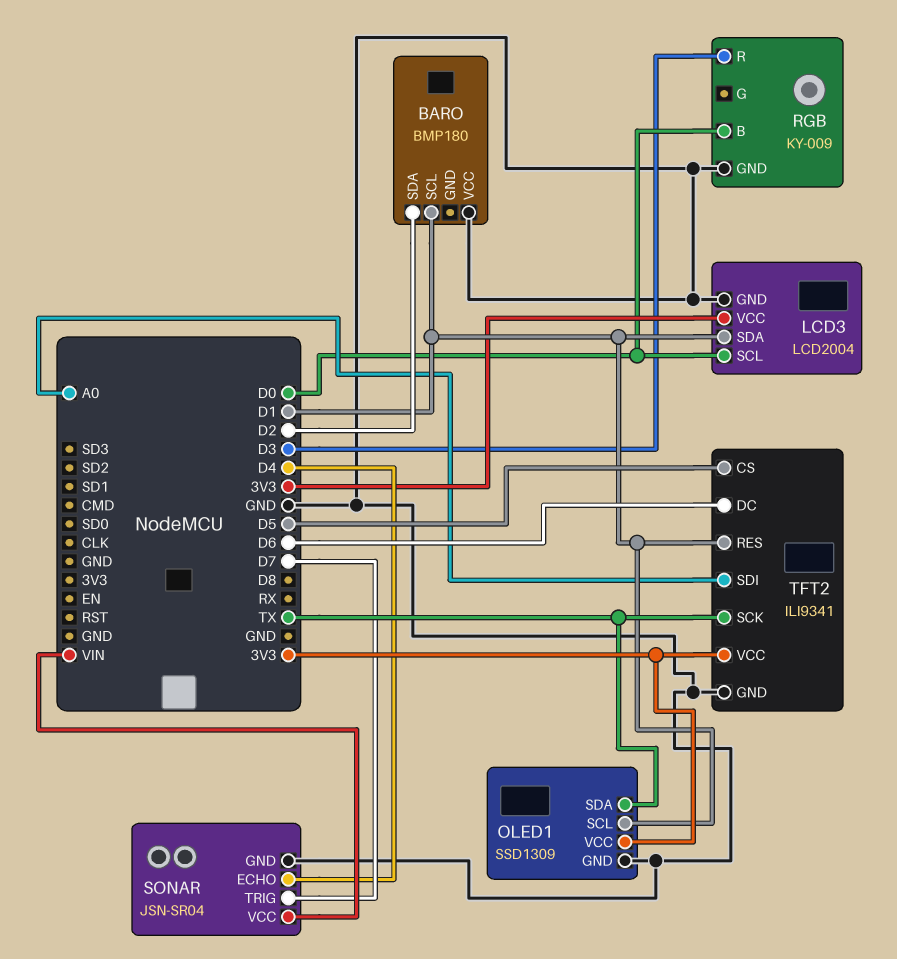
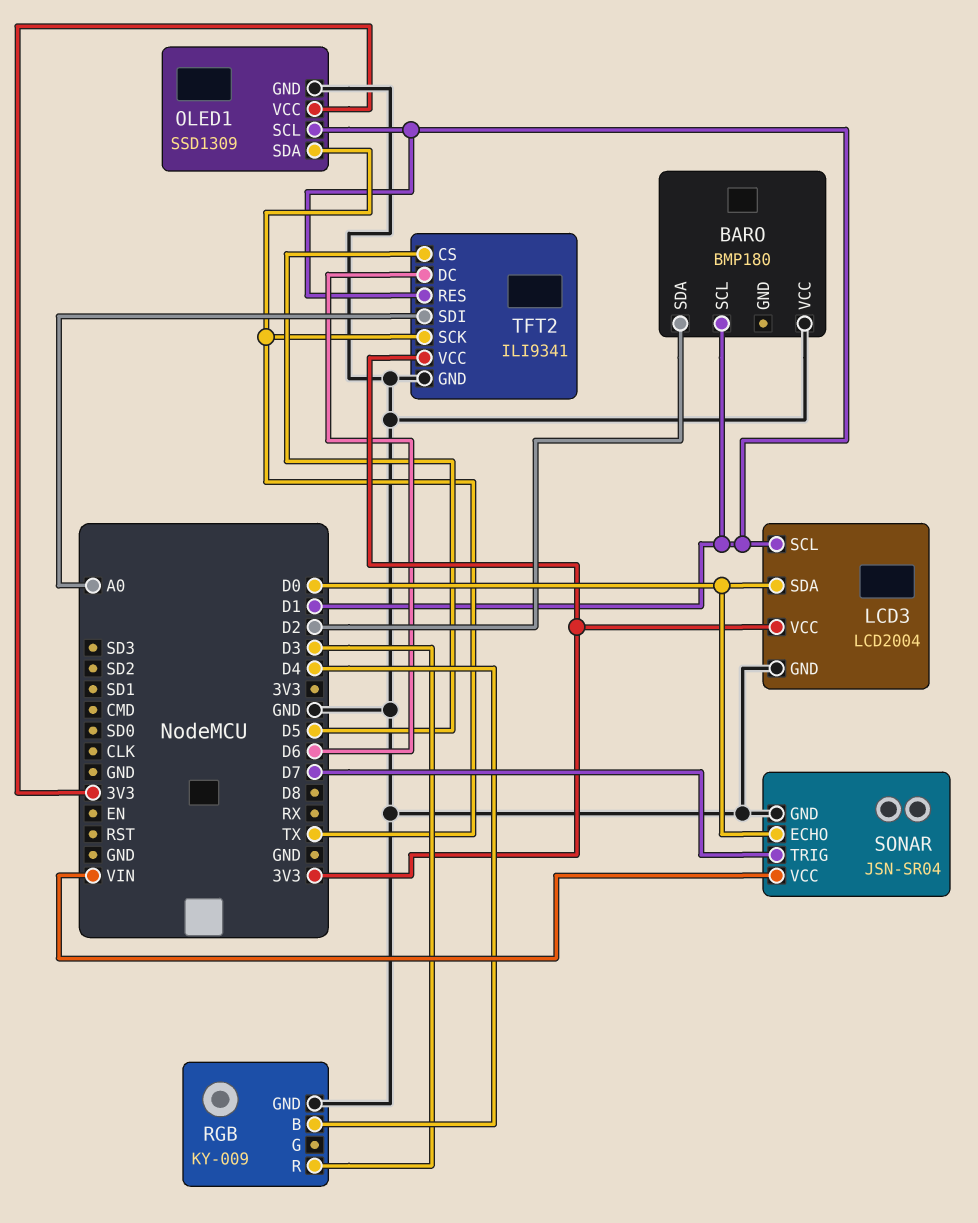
LCD3 pin SCL: D0 -> D1
LCD3 pin SDA: D1 -> D0
RGB pin B: D0 -> D4
SONAR pin ECHO: D4 -> D0

